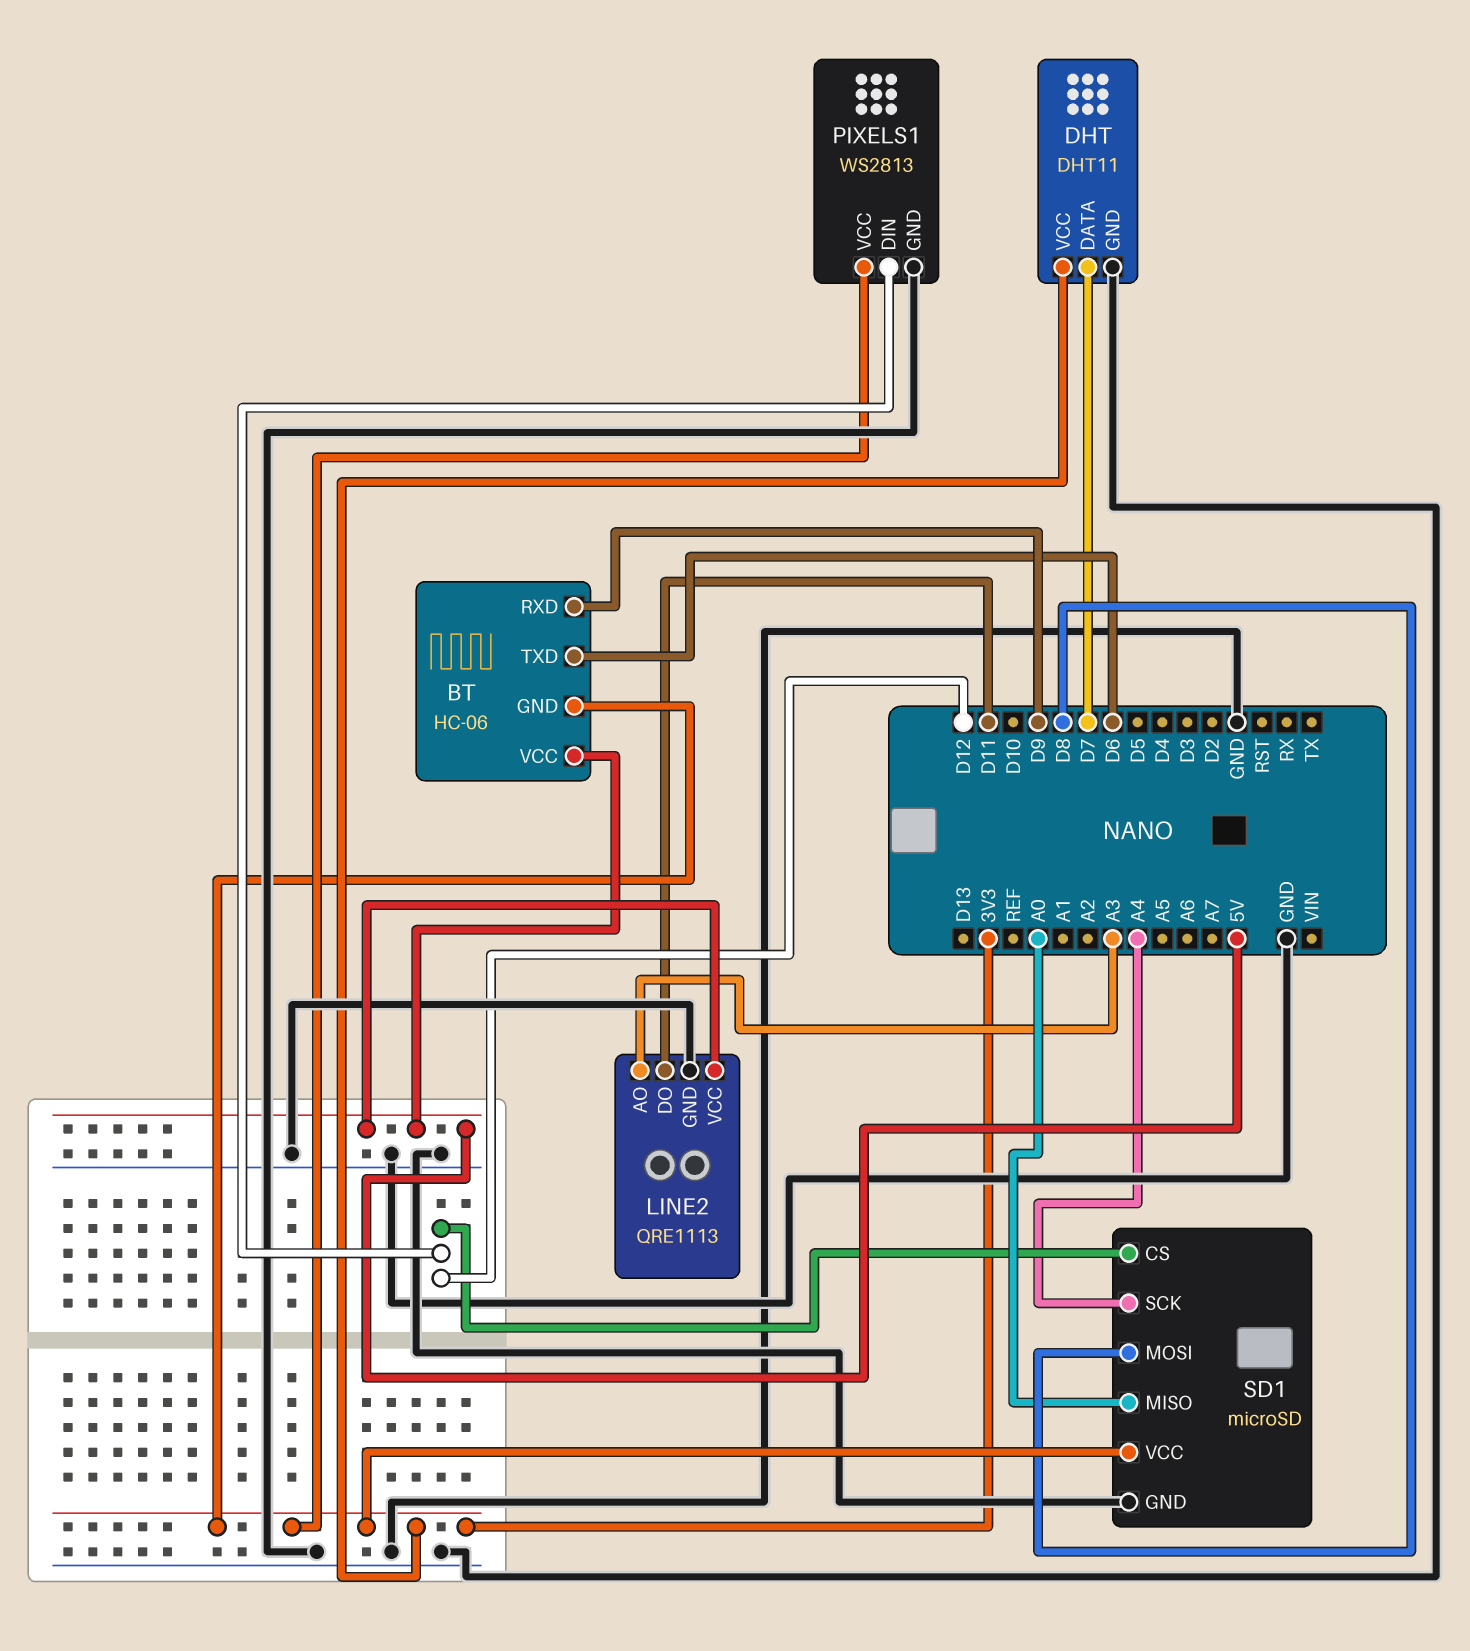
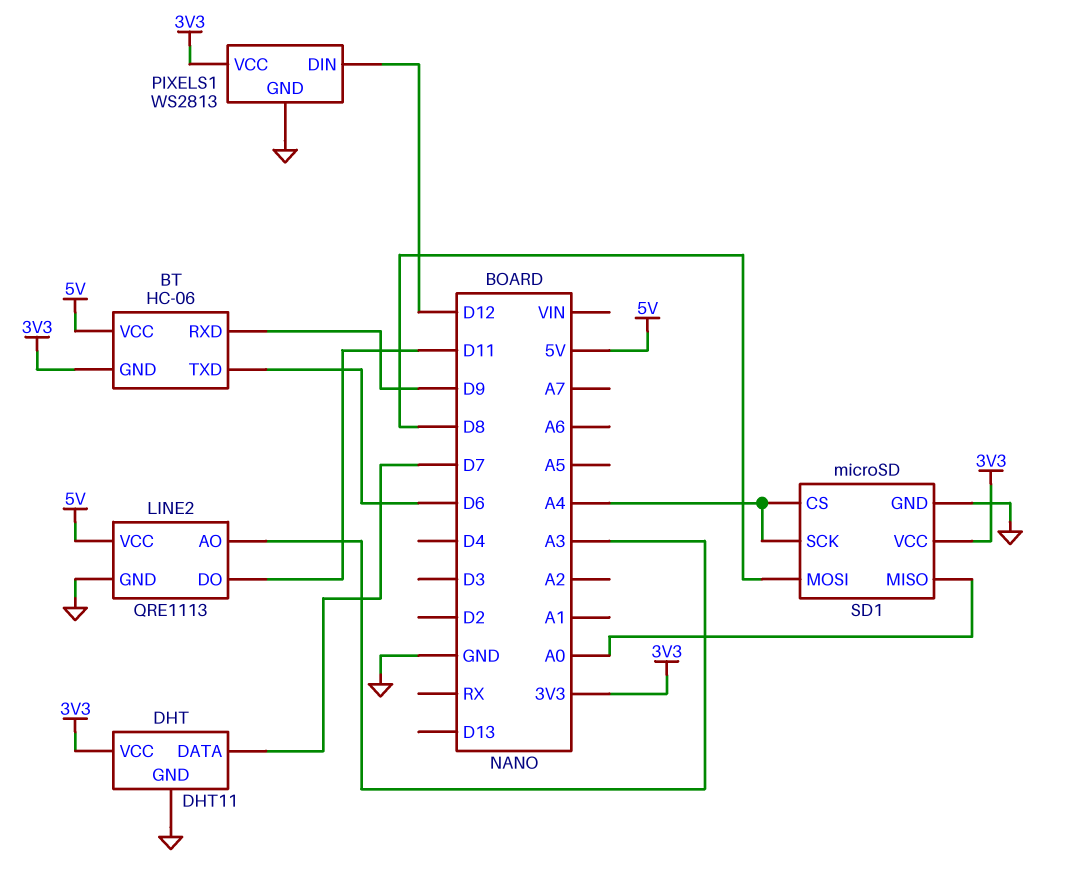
SD1 pin CS: D12 -> A4

